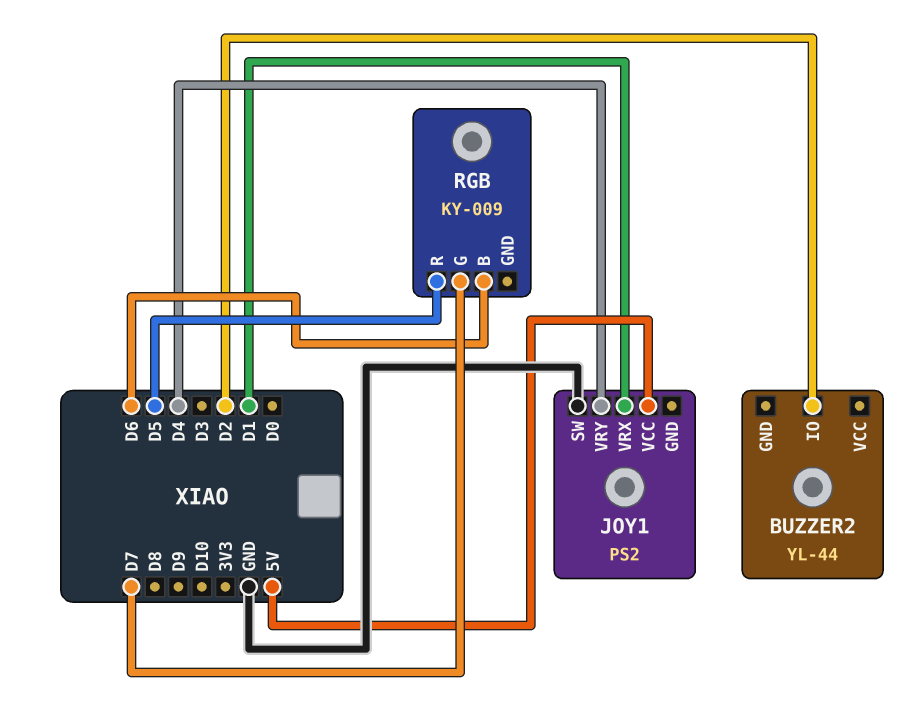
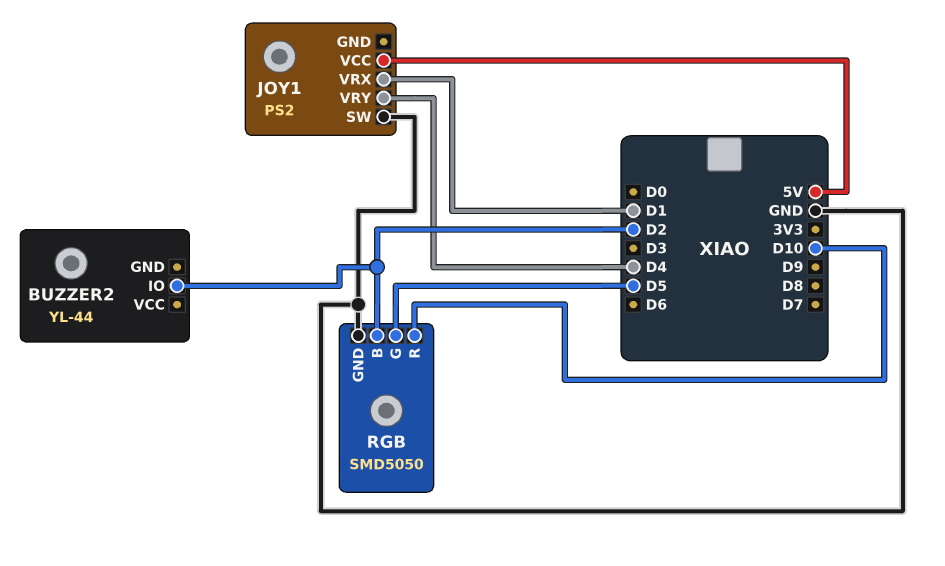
RGB: KY-009 -> SMD5050
RGB pin B: D6 -> D2
RGB pin G: D7 -> D5
RGB pin GND: none -> GND
RGB pin R: D5 -> D10

